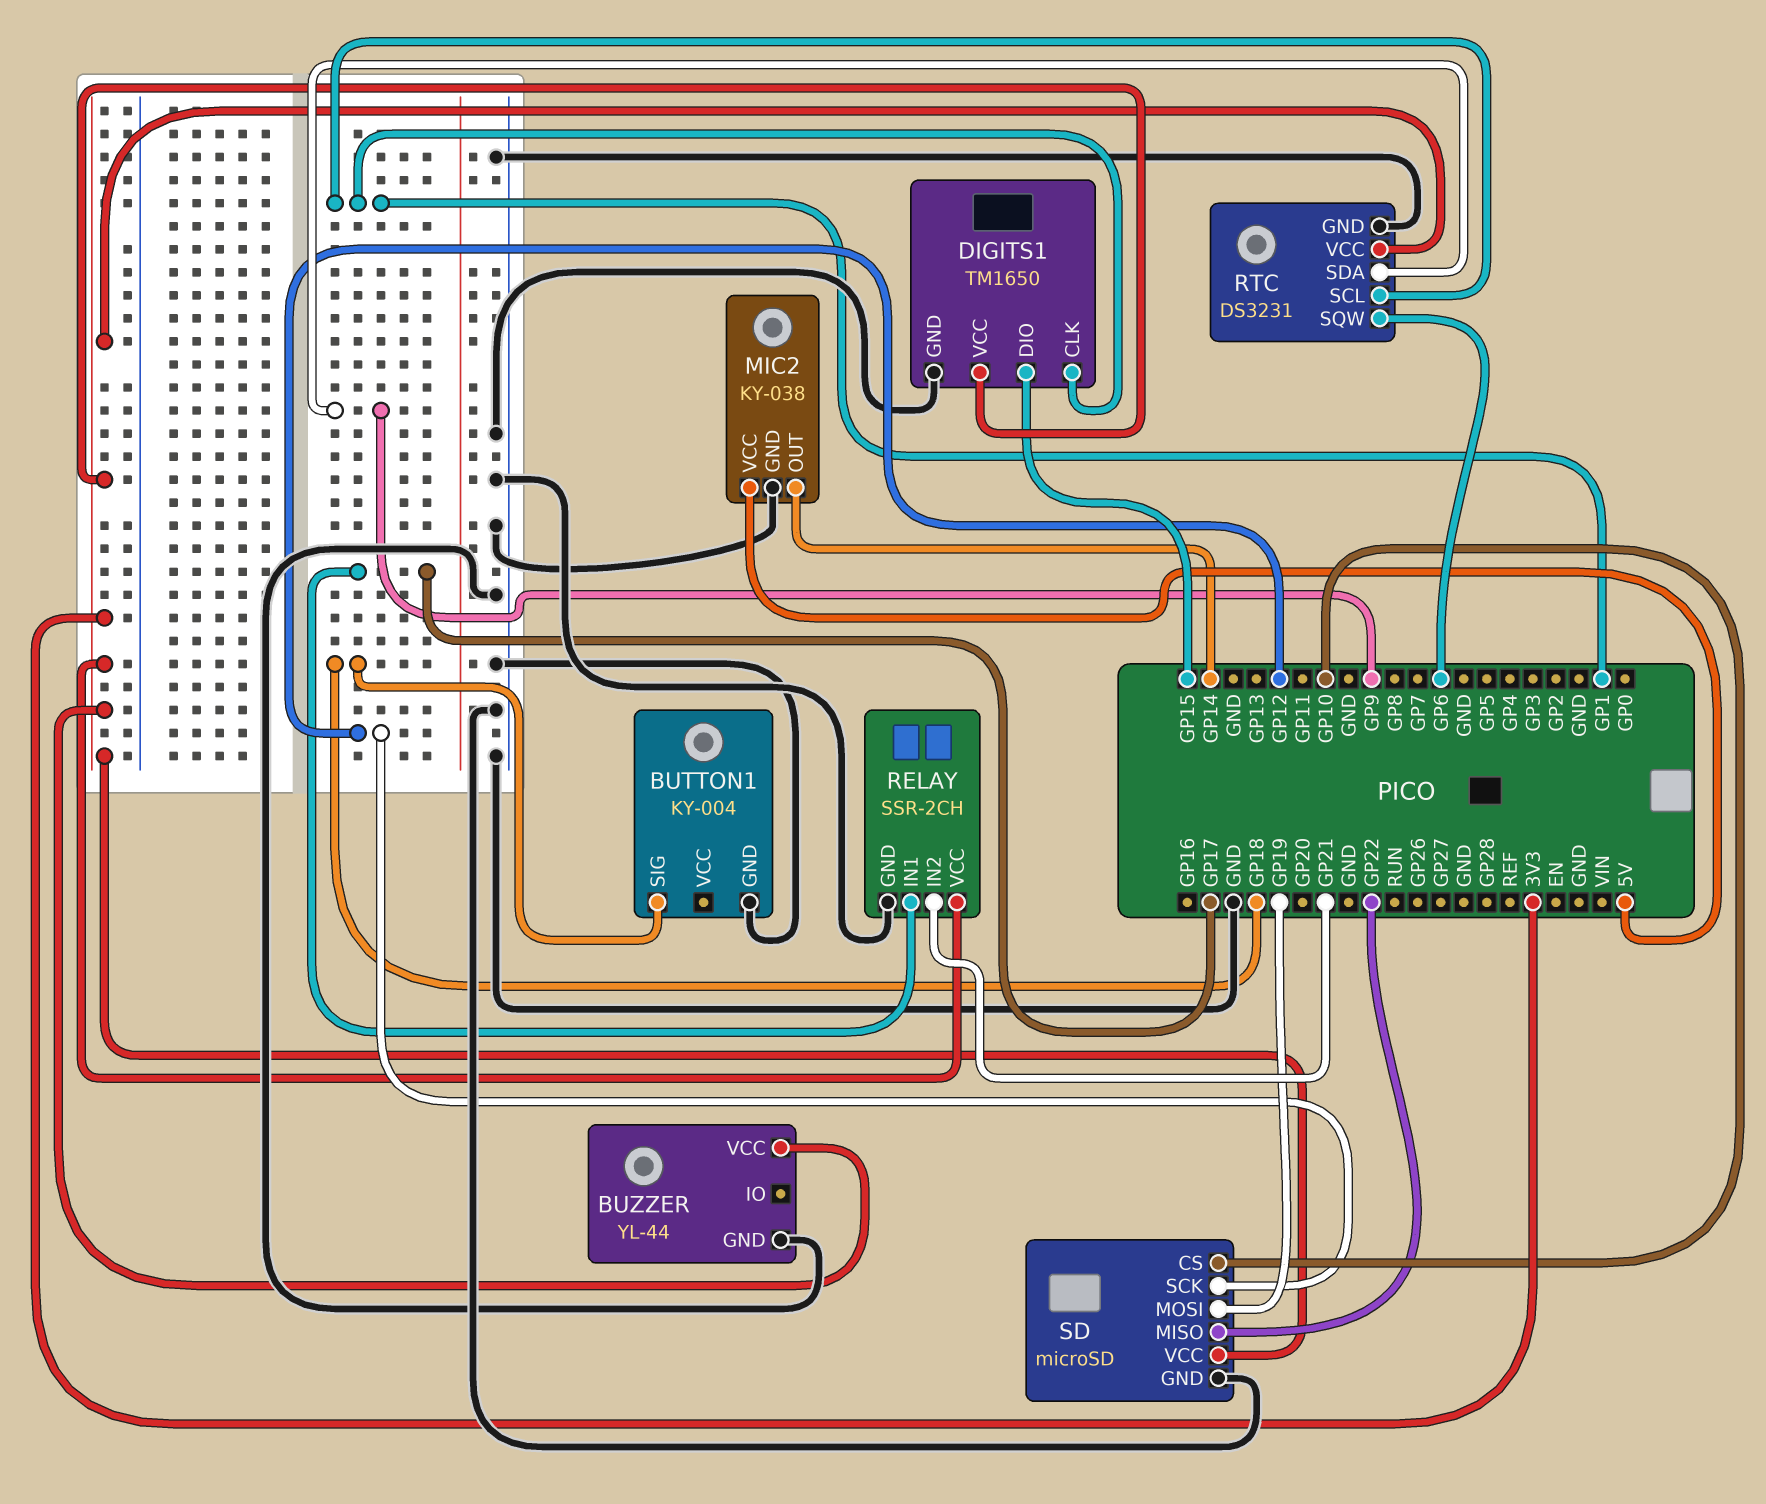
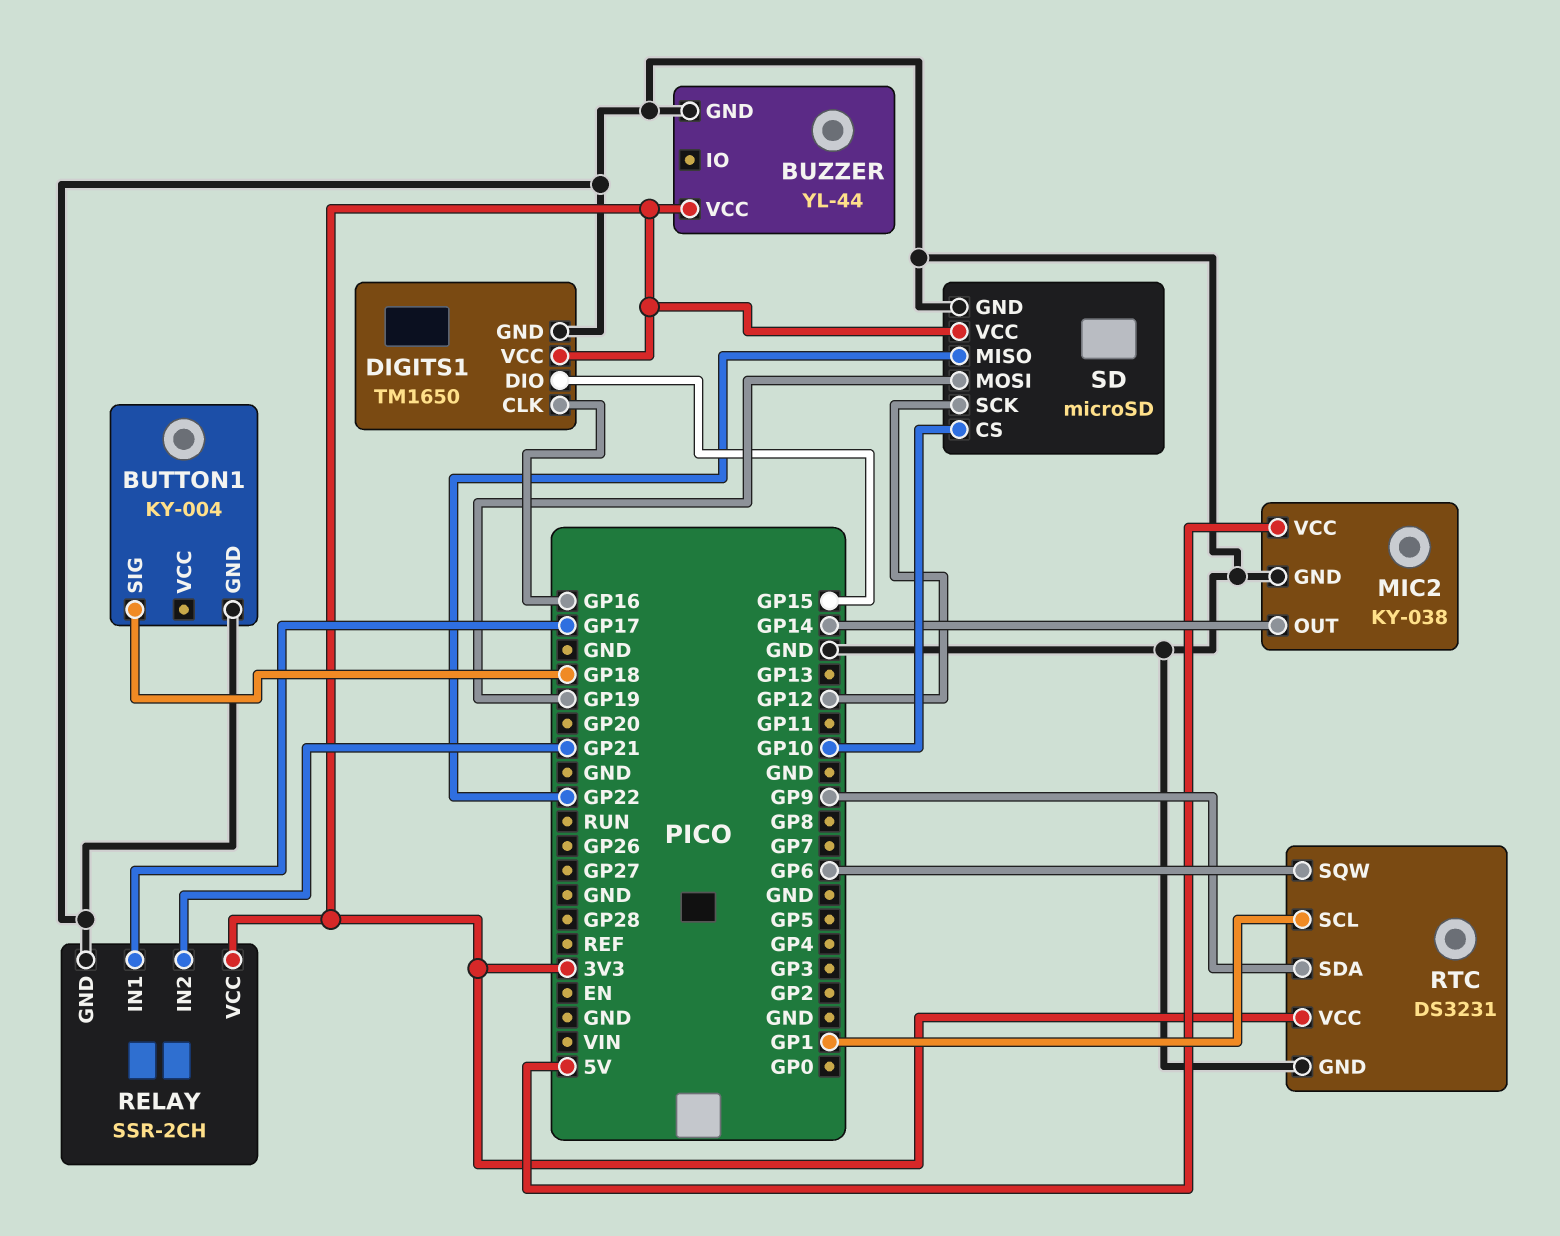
DIGITS1 pin CLK: GP1 -> GP16

